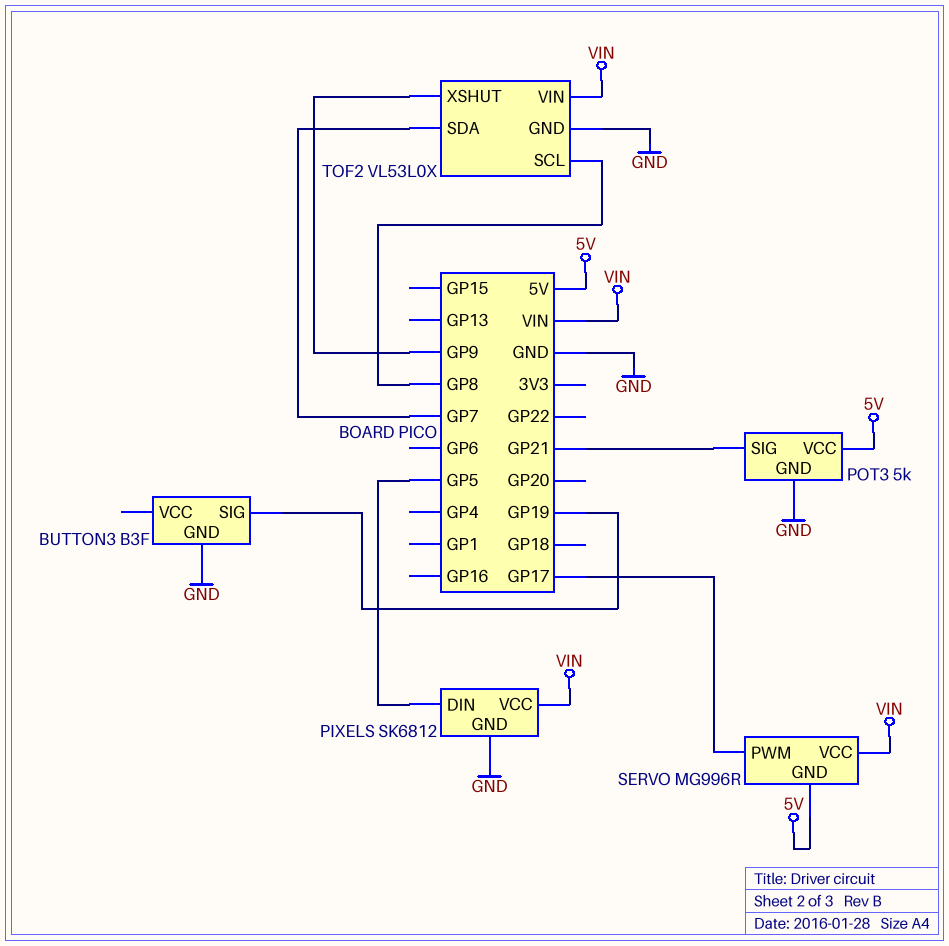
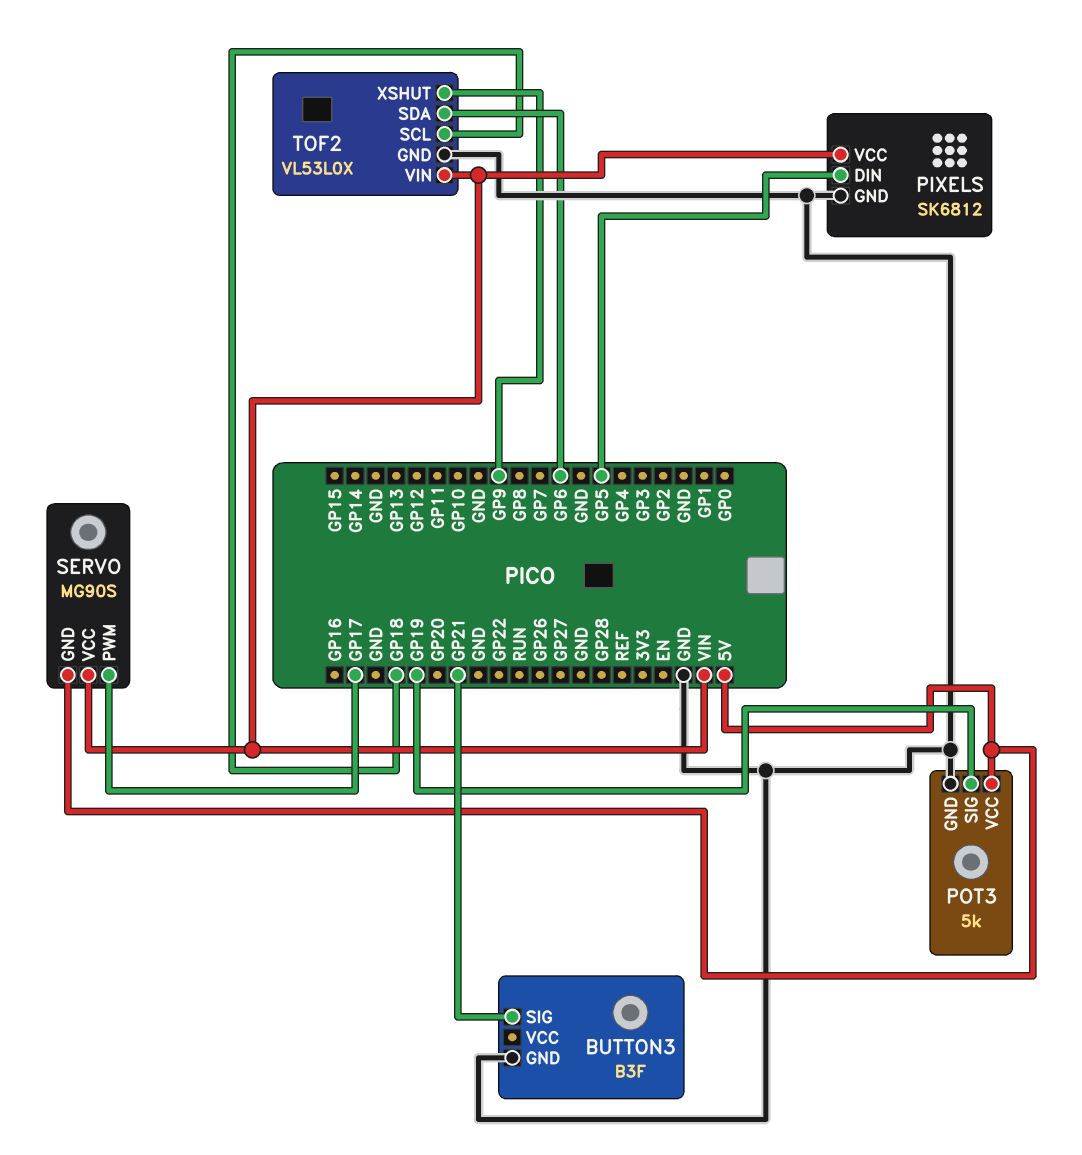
BUTTON3 pin SIG: GP19 -> GP21
POT3 pin SIG: GP21 -> GP19
SERVO: MG996R -> MG90S
TOF2 pin SCL: GP8 -> GP18
TOF2 pin SDA: GP7 -> GP6

